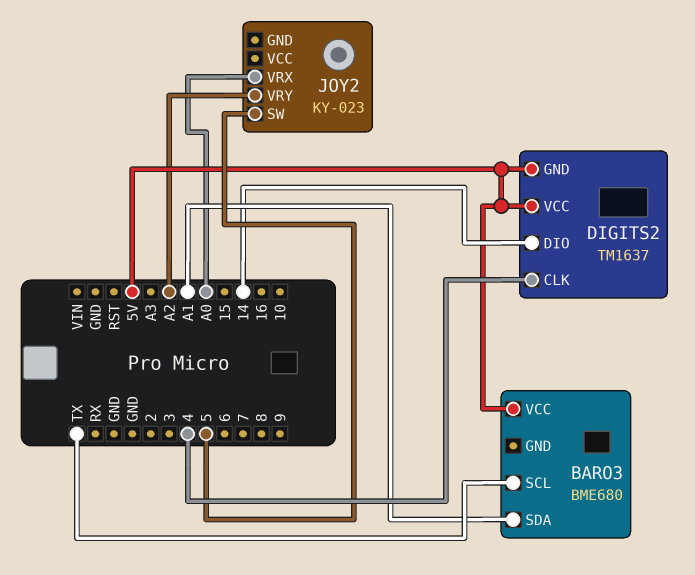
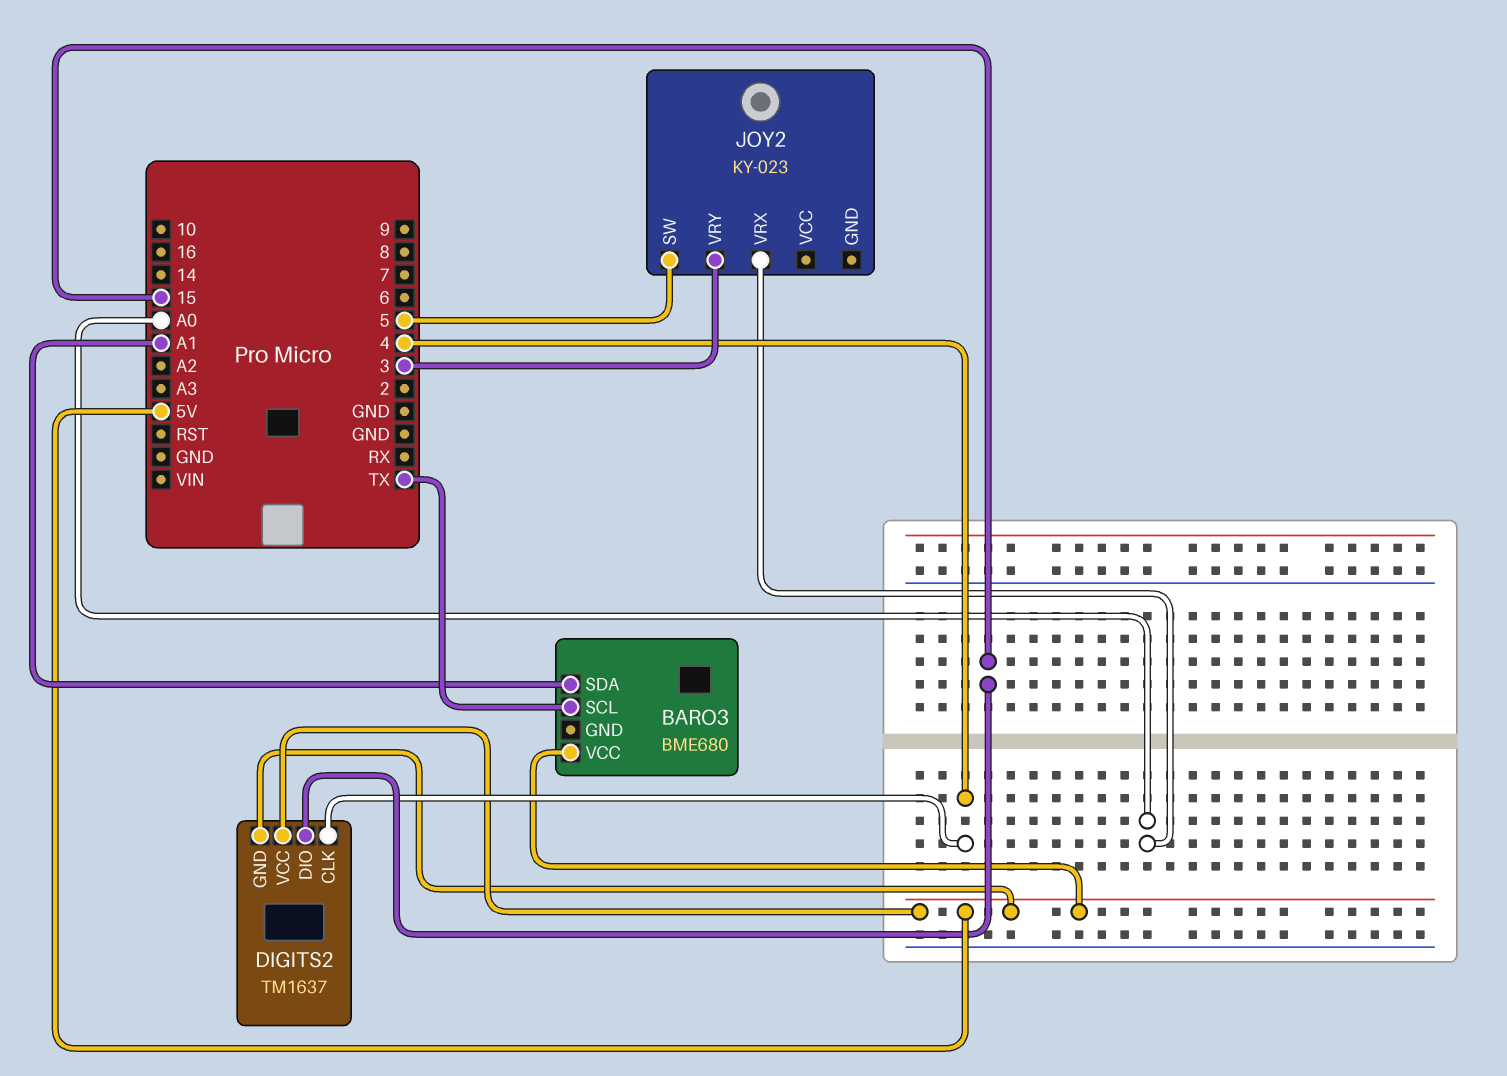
DIGITS2 pin DIO: 14 -> 15
JOY2 pin VRY: A2 -> 3

